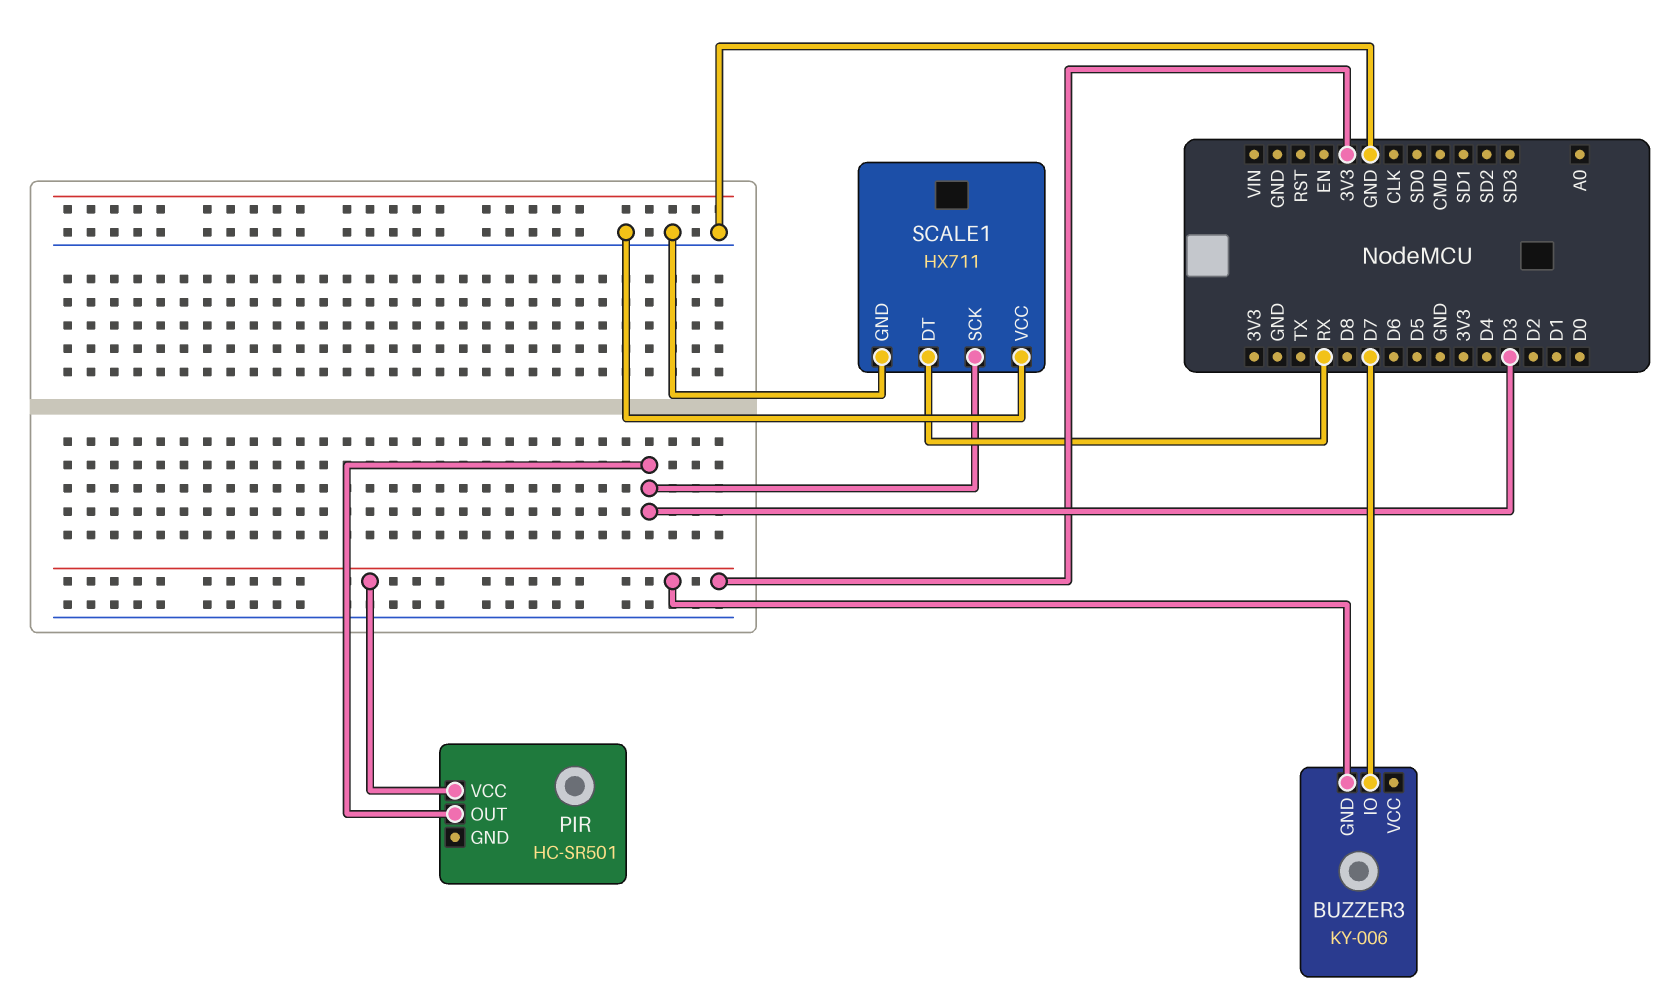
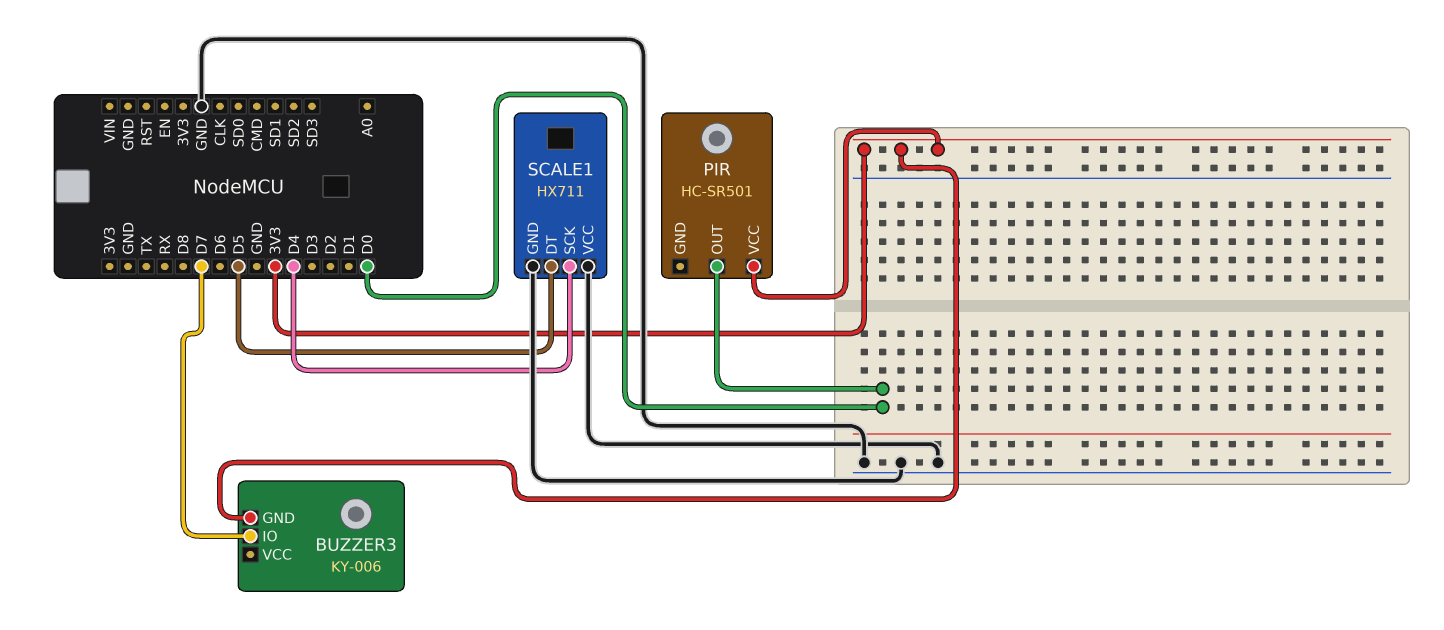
PIR pin OUT: D3 -> D0
SCALE1 pin DT: RX -> D5
SCALE1 pin SCK: D3 -> D4

